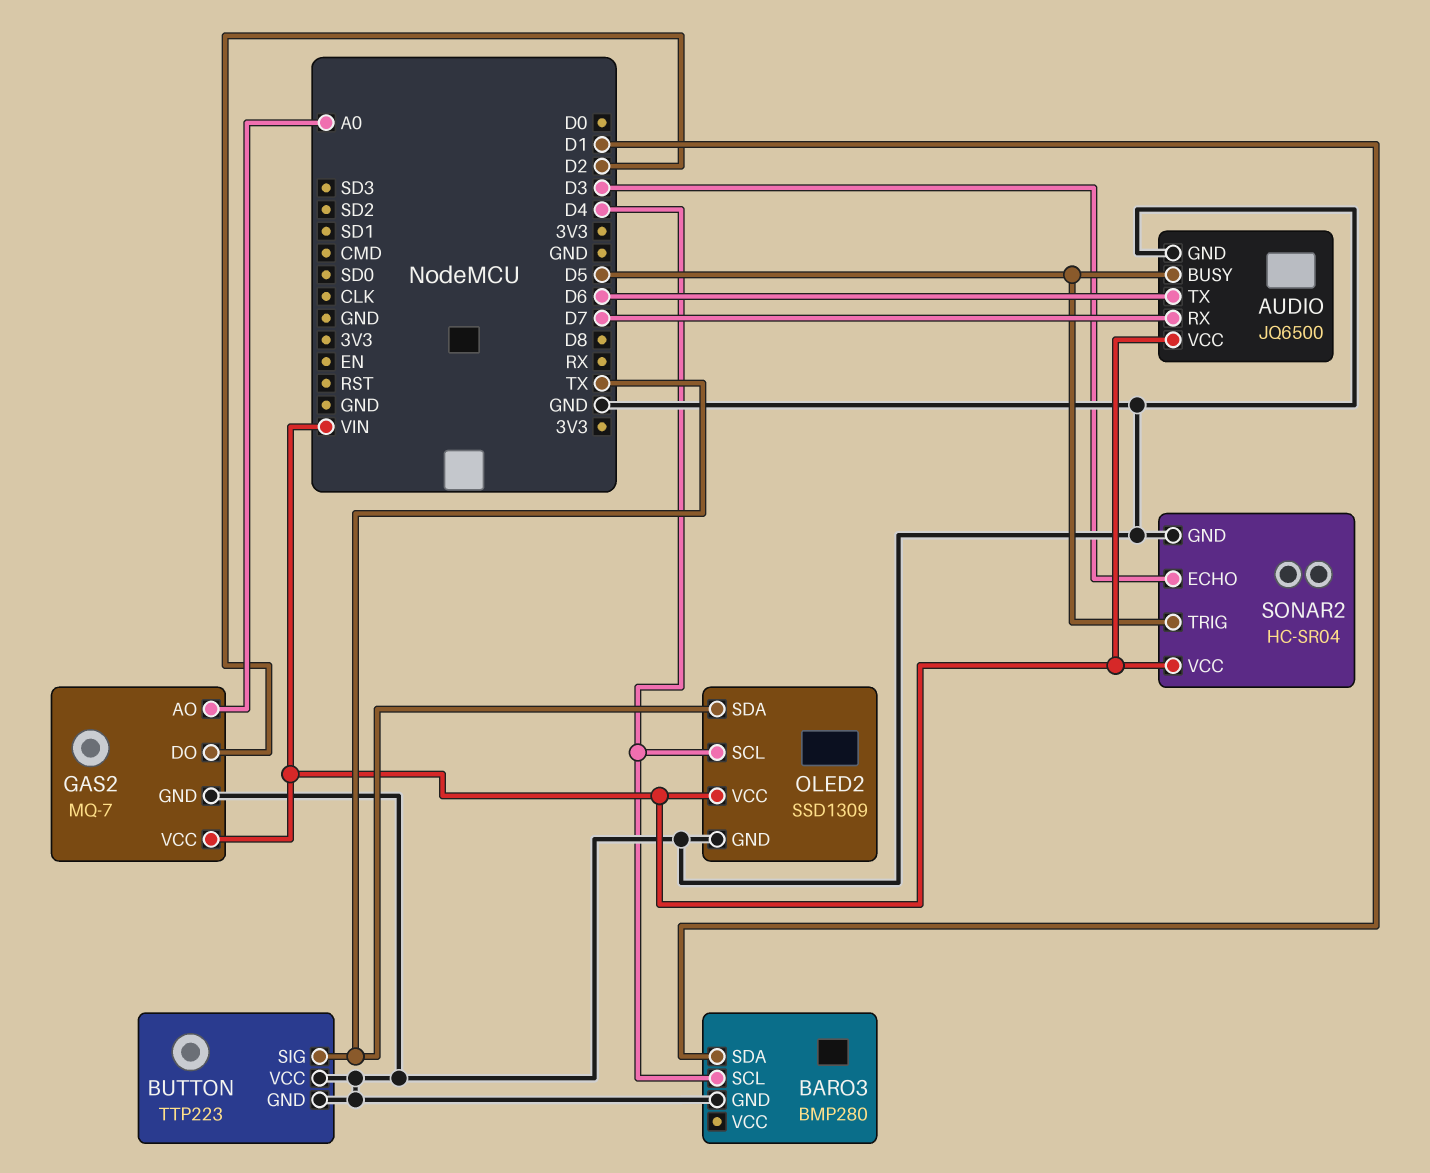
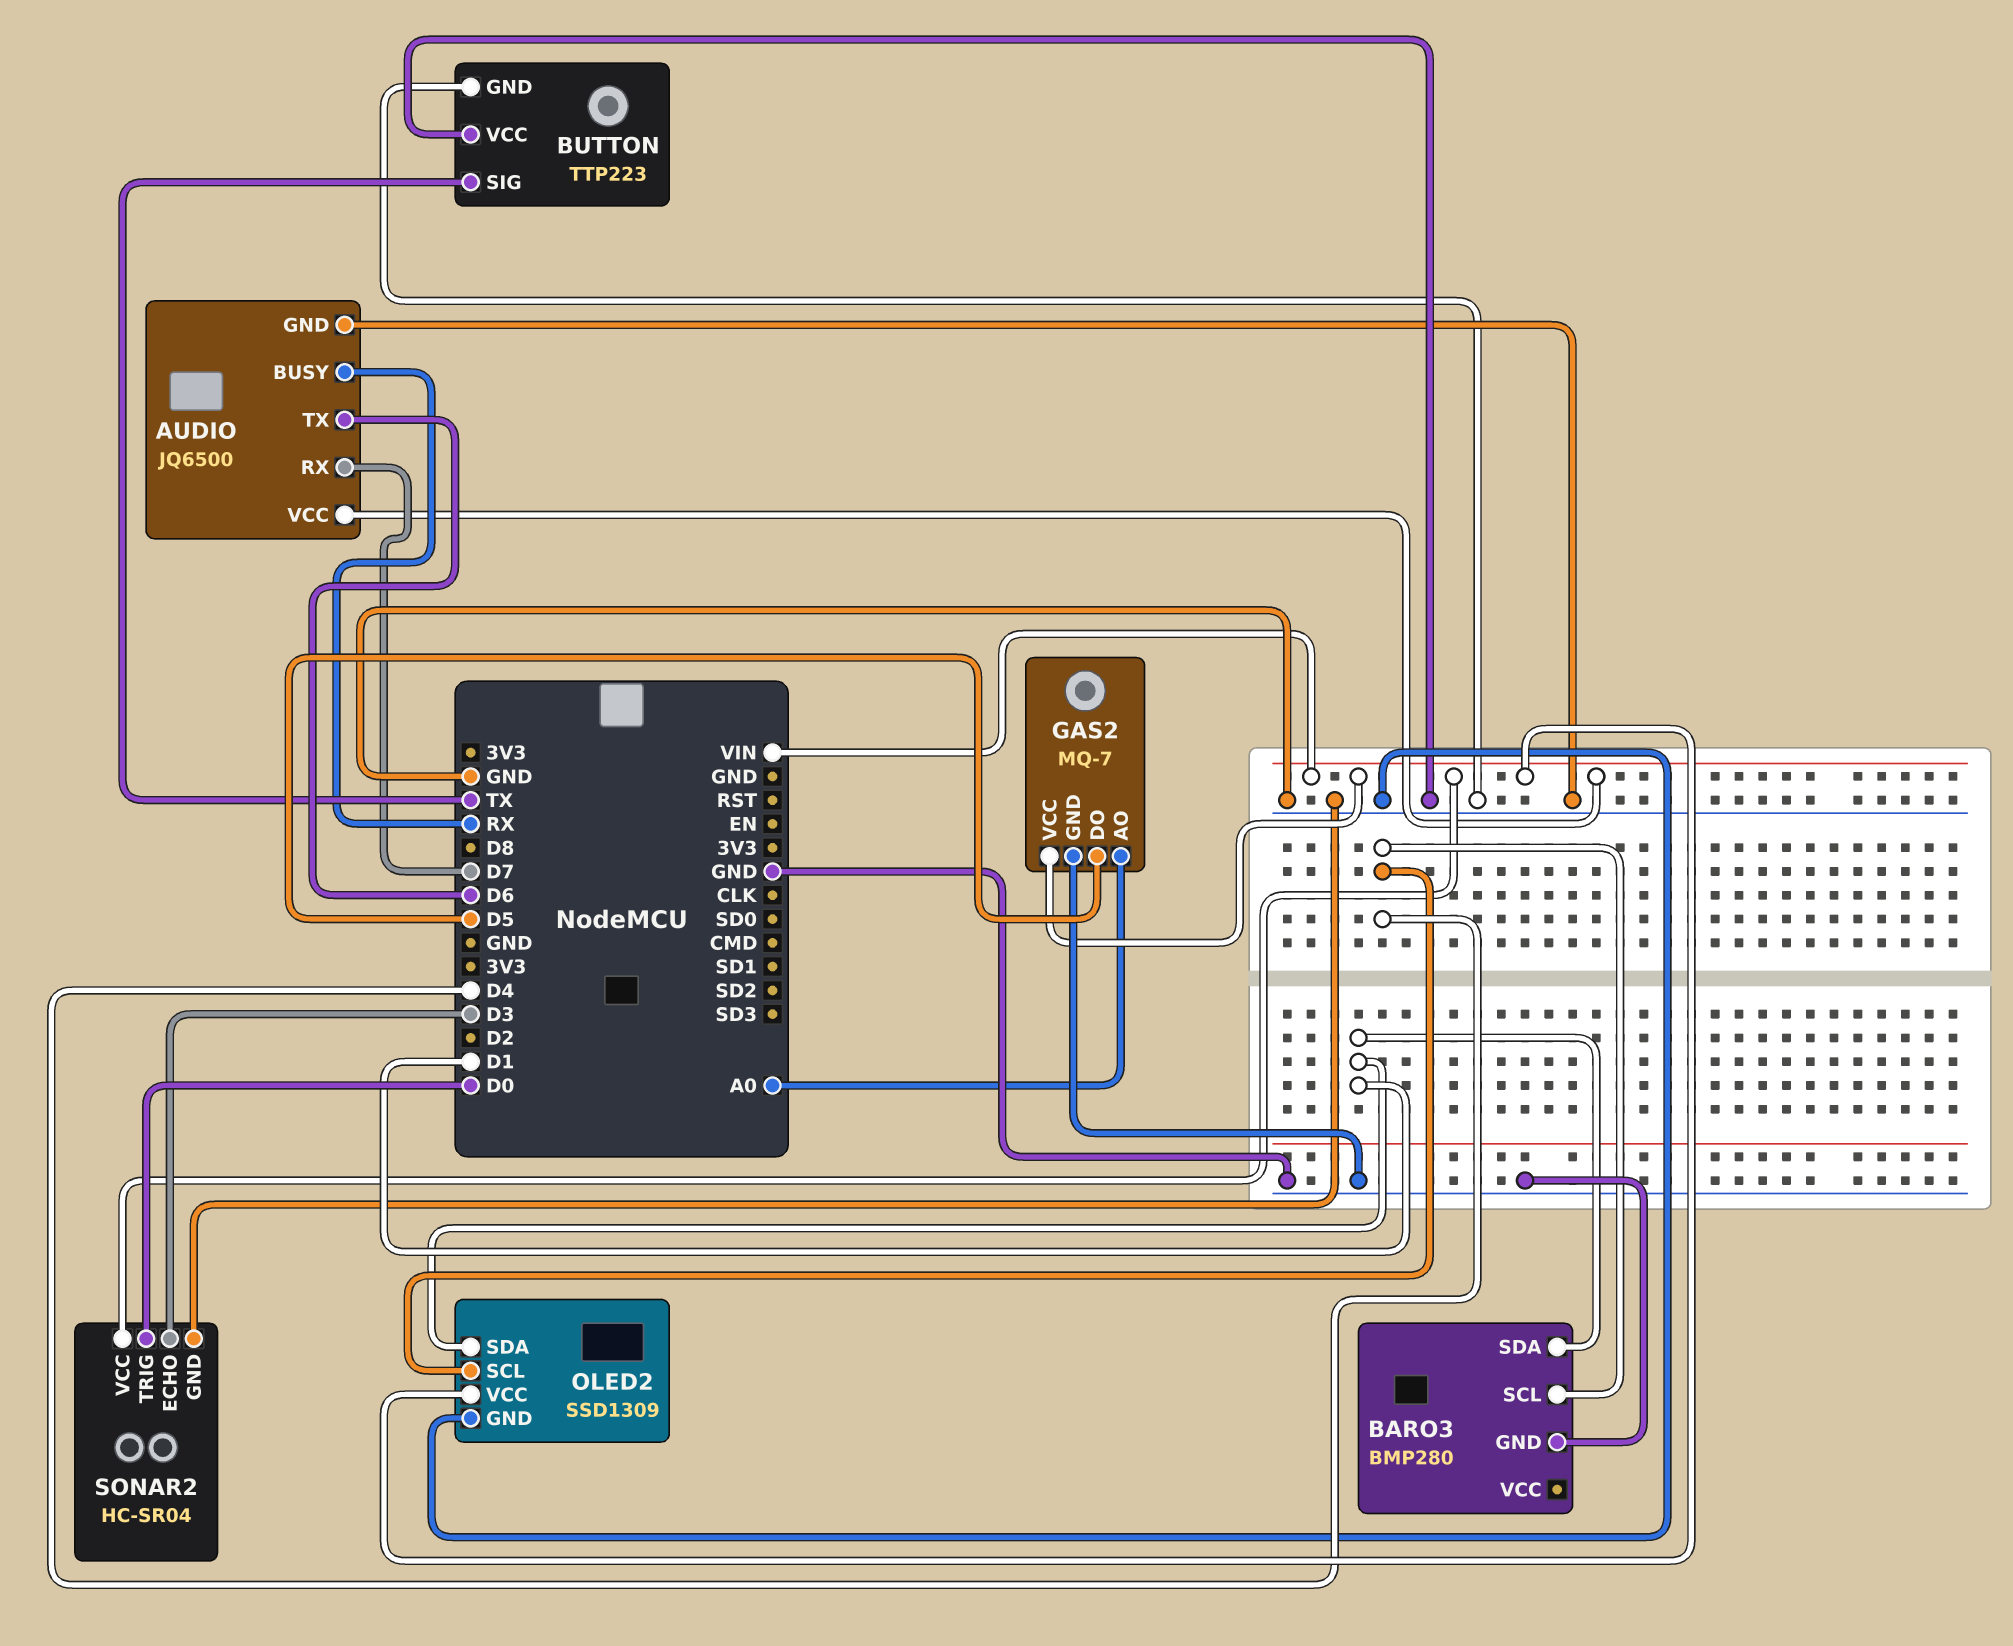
AUDIO pin BUSY: D5 -> RX
GAS2 pin DO: D2 -> D5
OLED2 pin SDA: TX -> D1
SONAR2 pin TRIG: D5 -> D0

